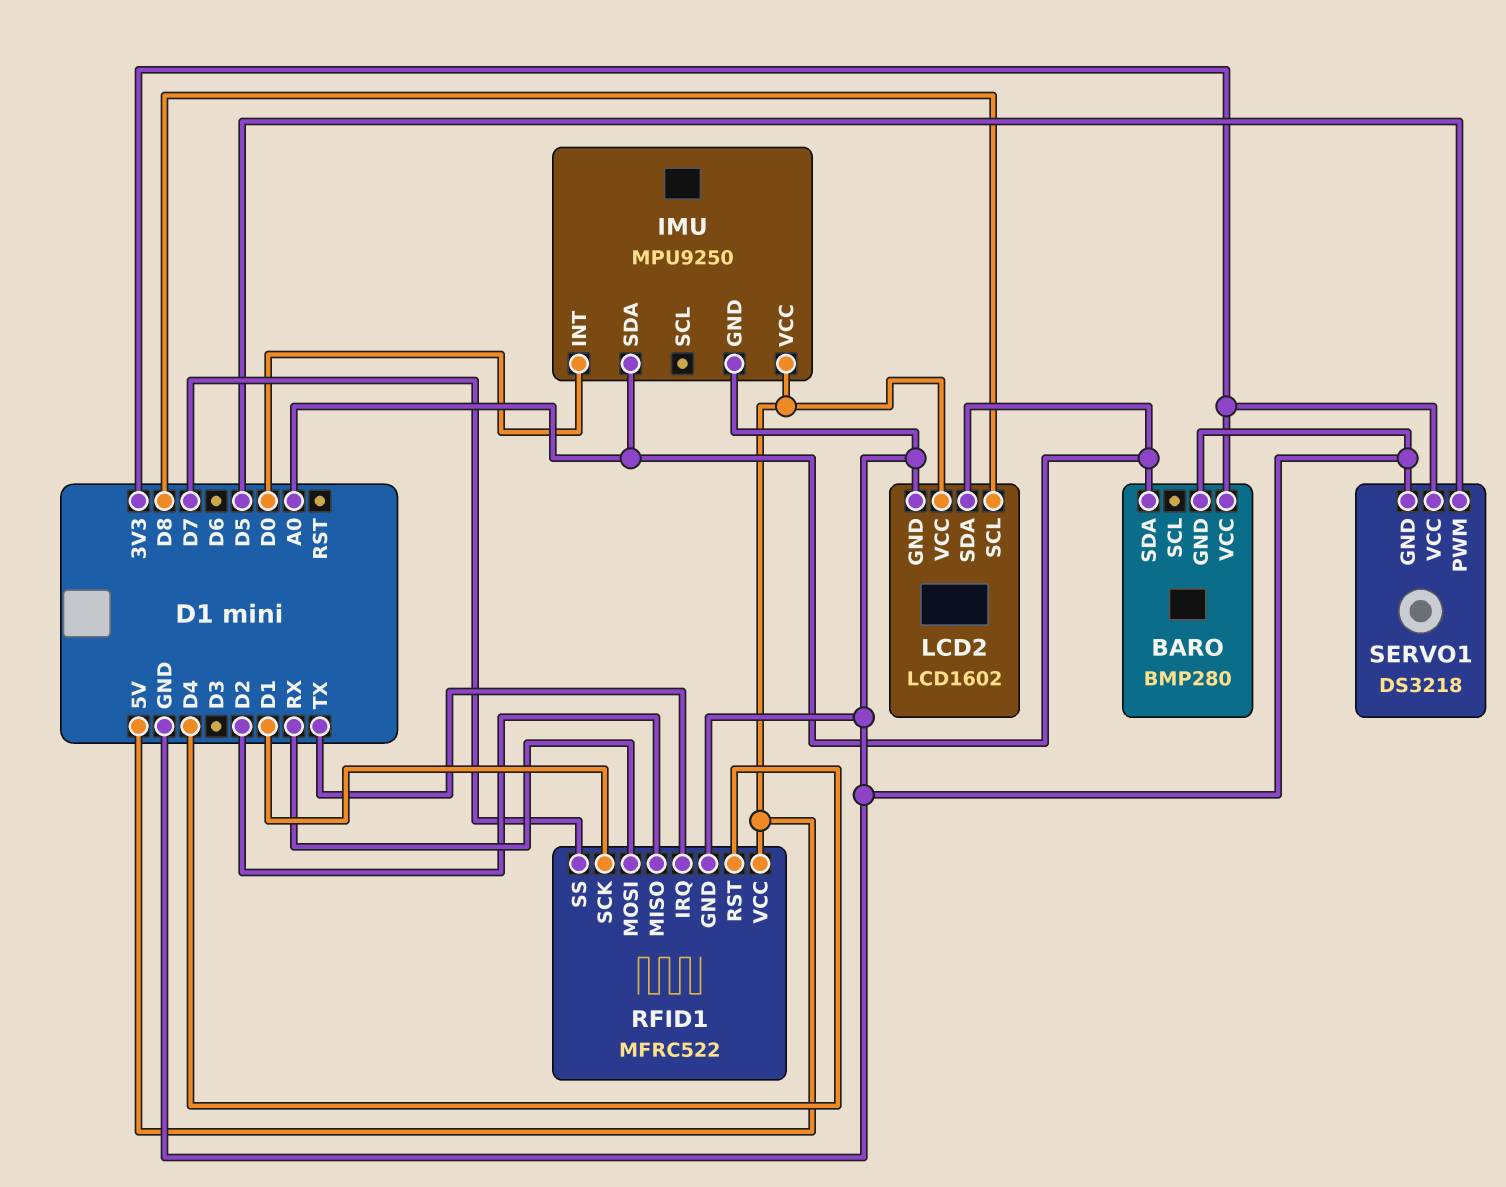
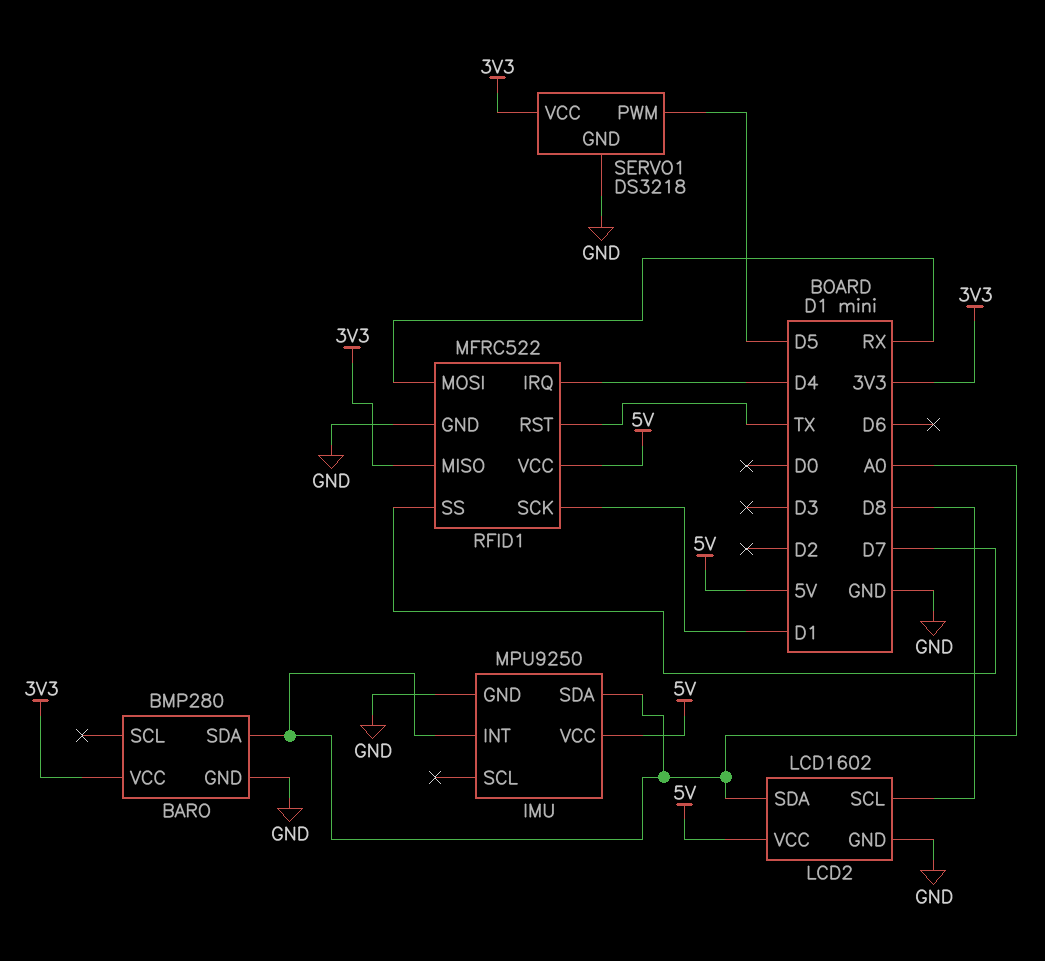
IMU pin INT: D0 -> A0
RFID1 pin IRQ: TX -> D4
RFID1 pin MISO: D2 -> 3V3
RFID1 pin RST: D4 -> TX

